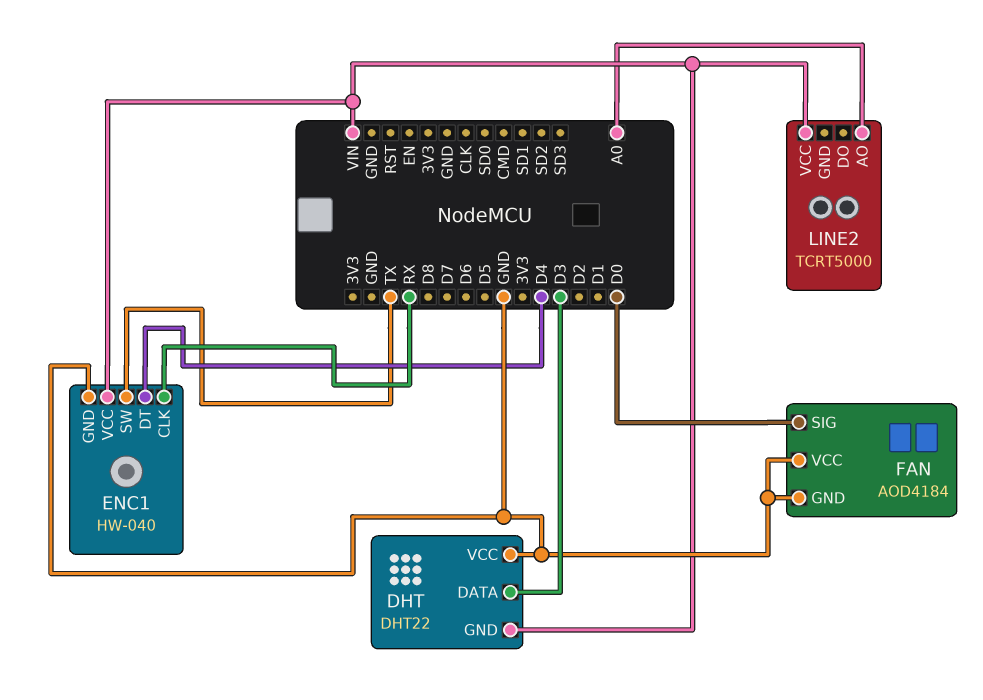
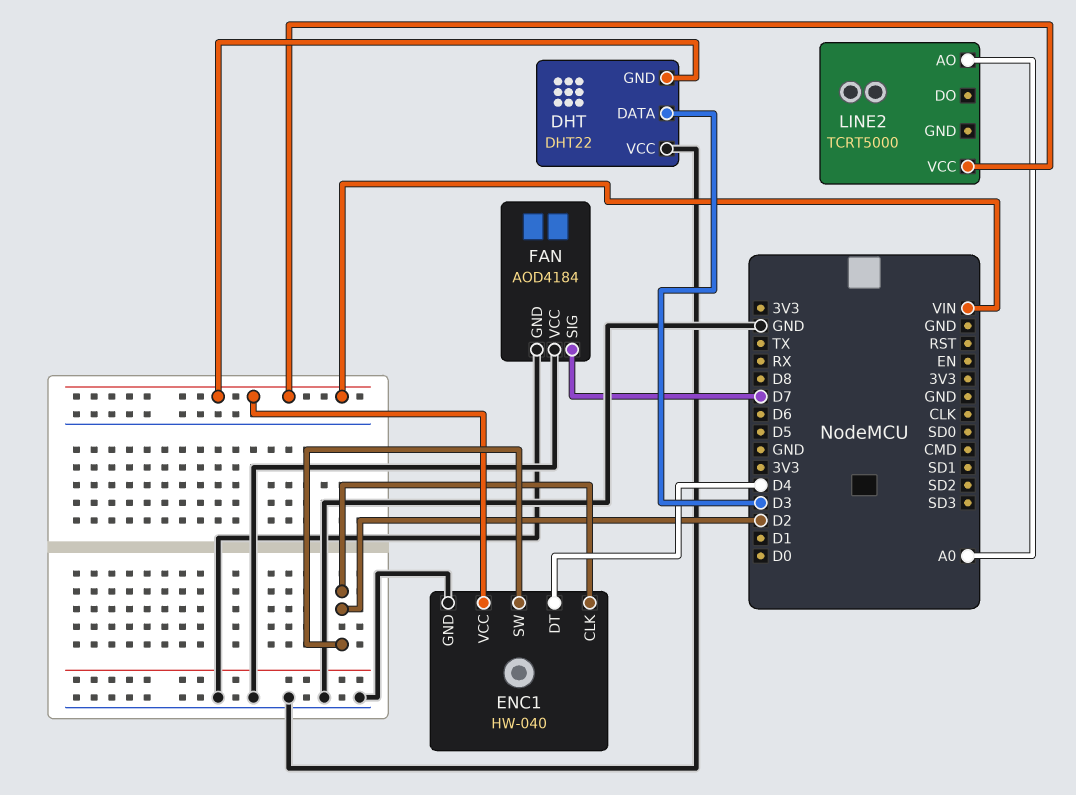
ENC1 pin CLK: RX -> D2
ENC1 pin SW: TX -> D2
FAN pin SIG: D0 -> D7

